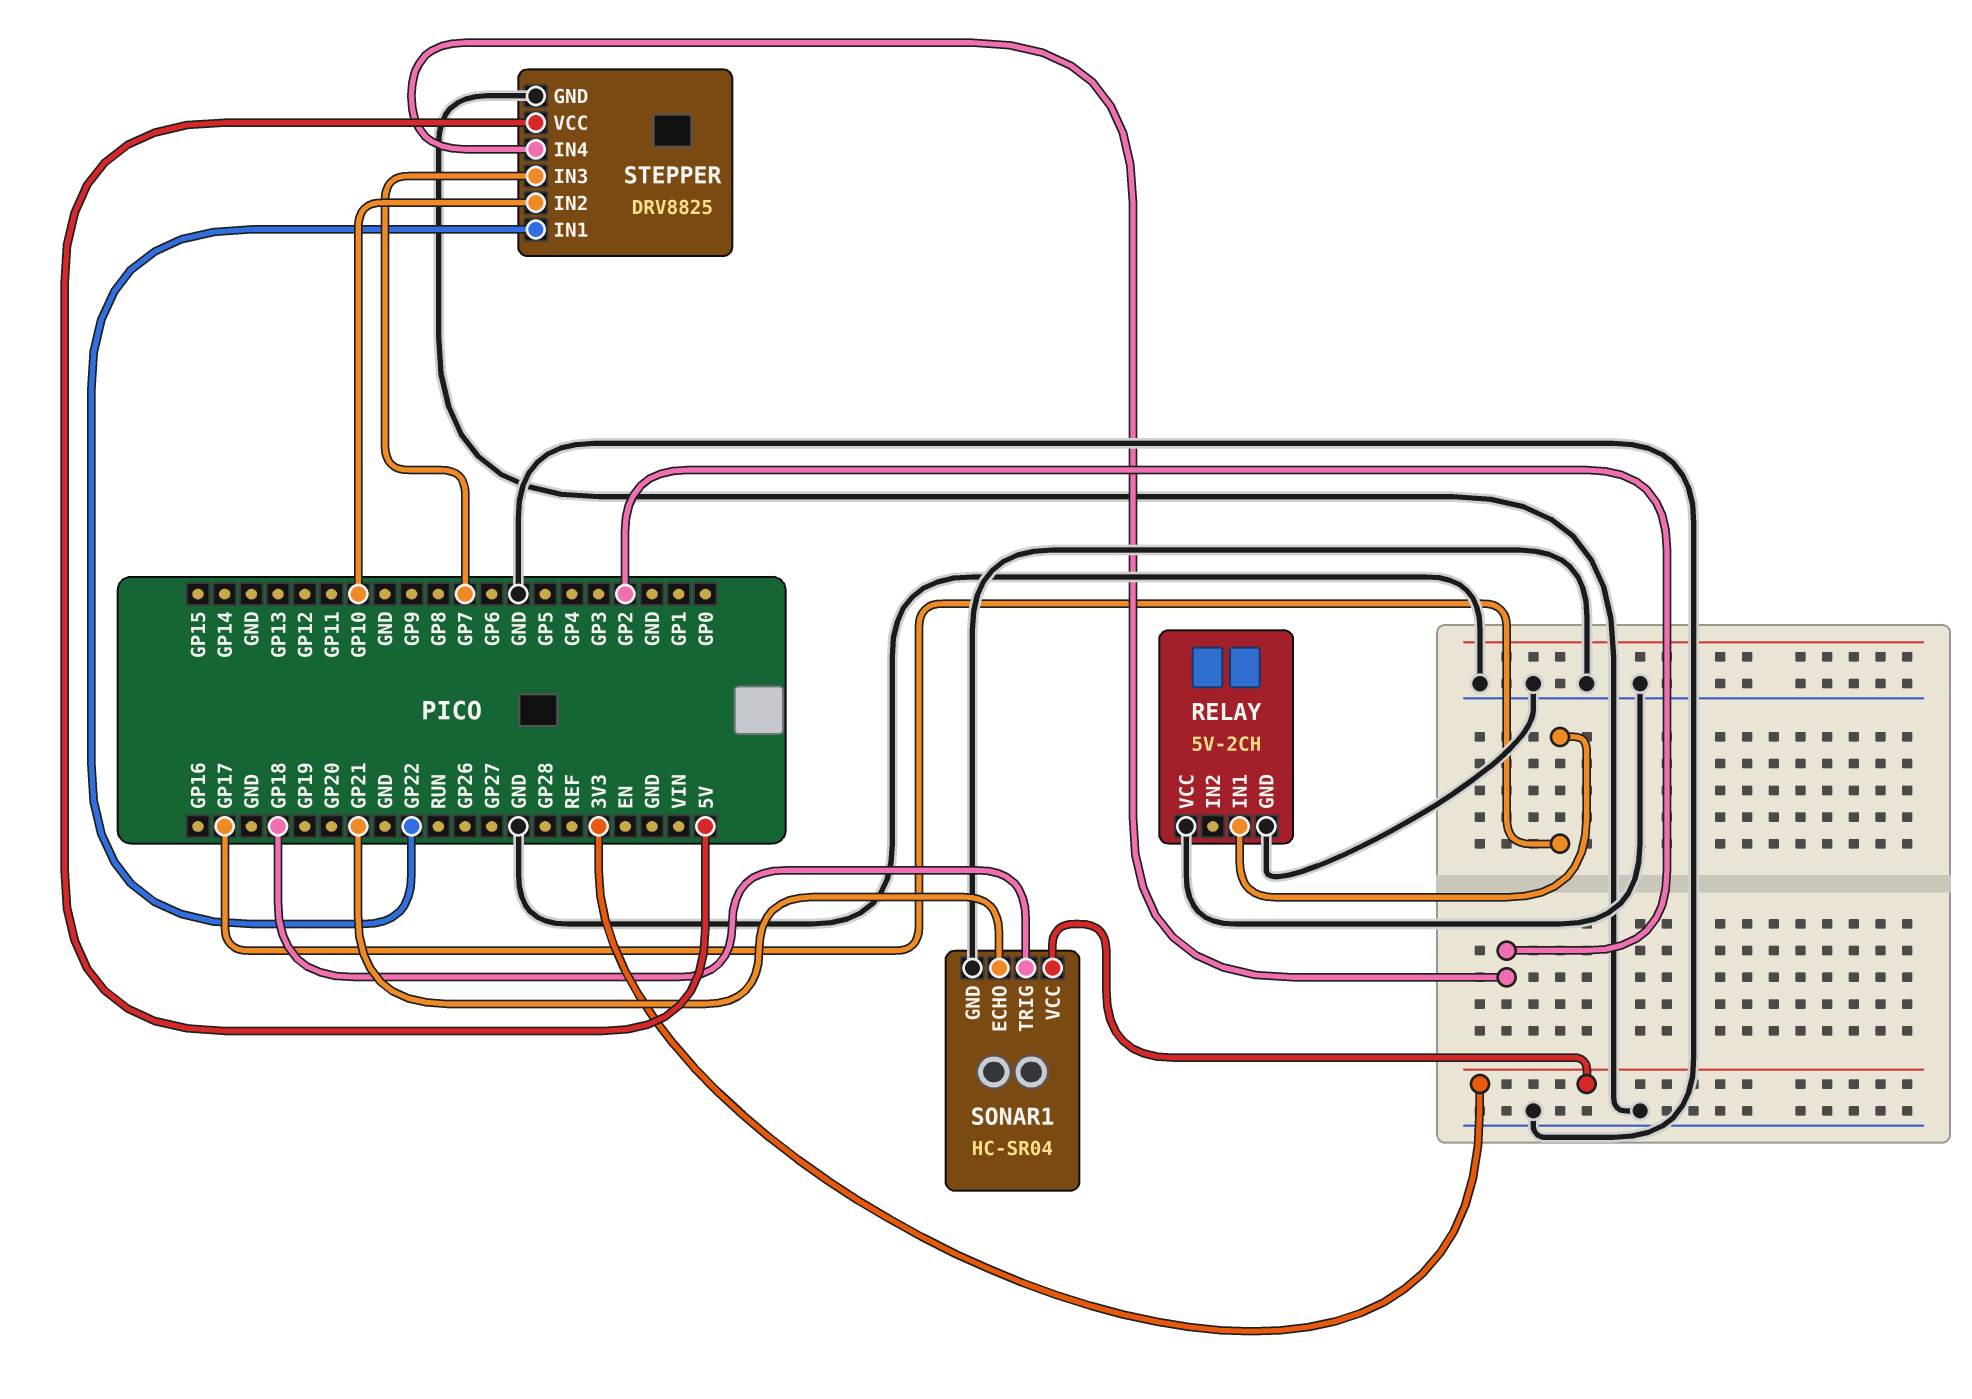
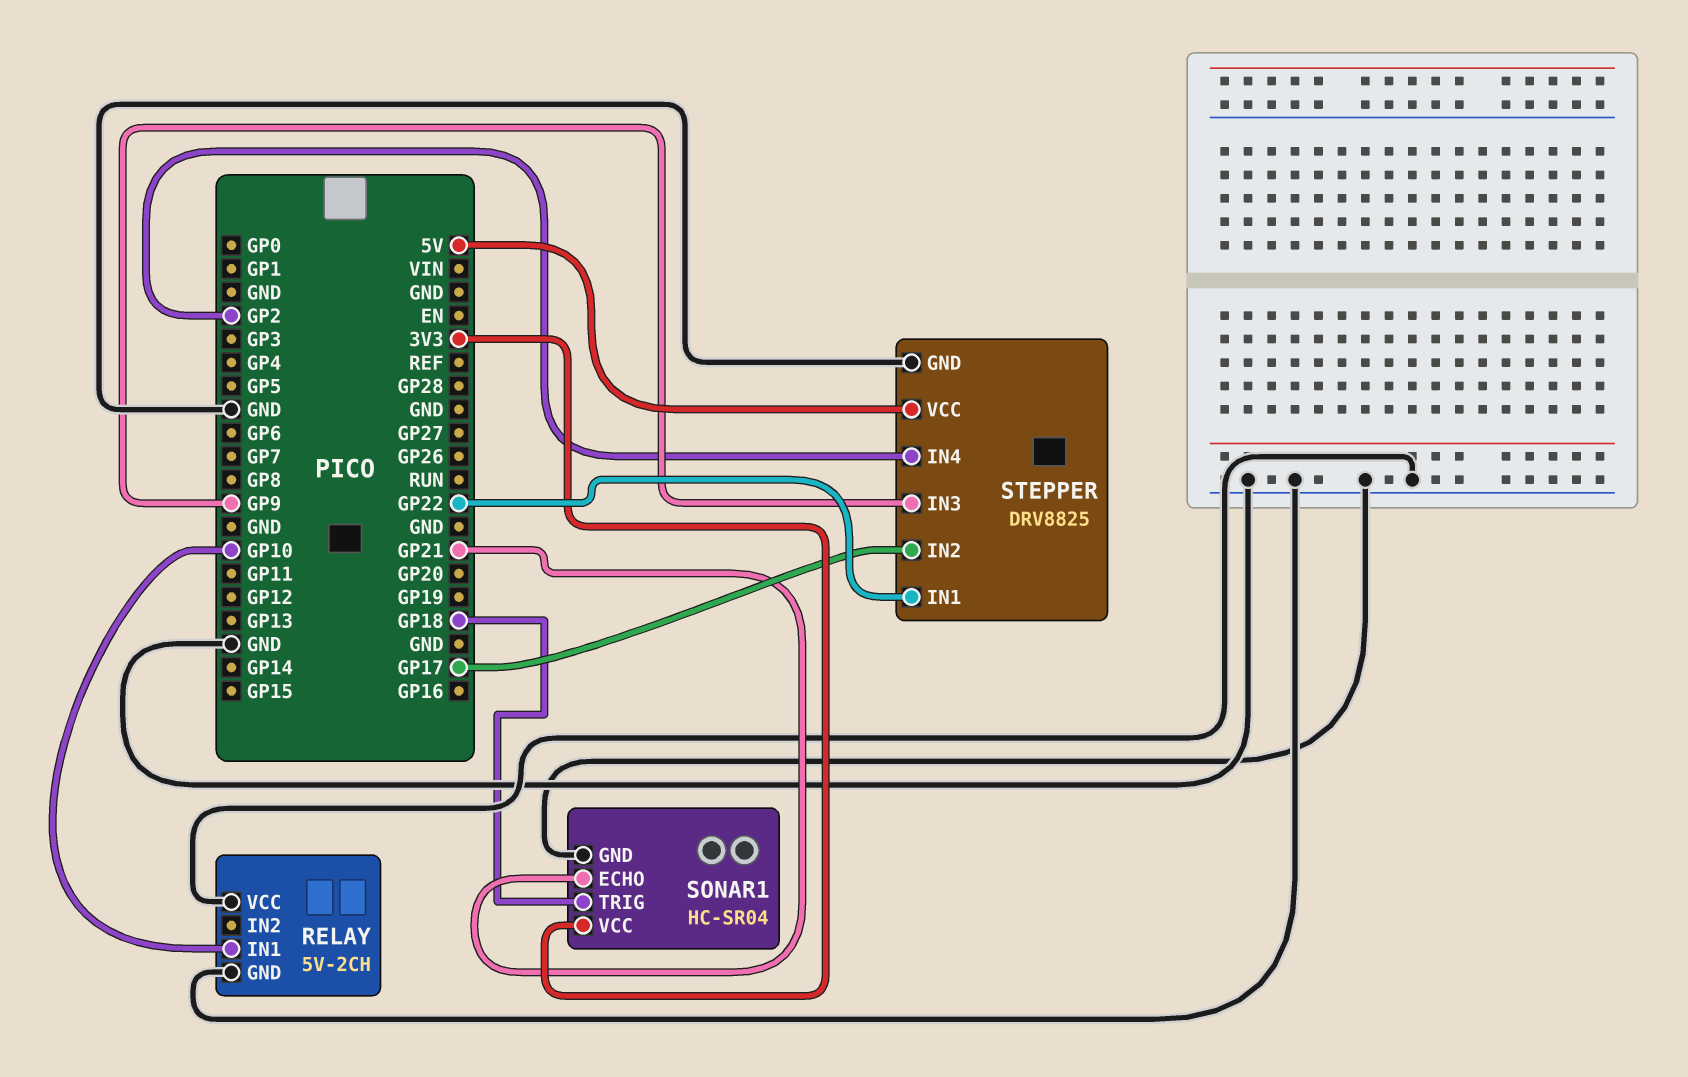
RELAY pin IN1: GP17 -> GP10
STEPPER pin IN2: GP10 -> GP17
STEPPER pin IN3: GP7 -> GP9

